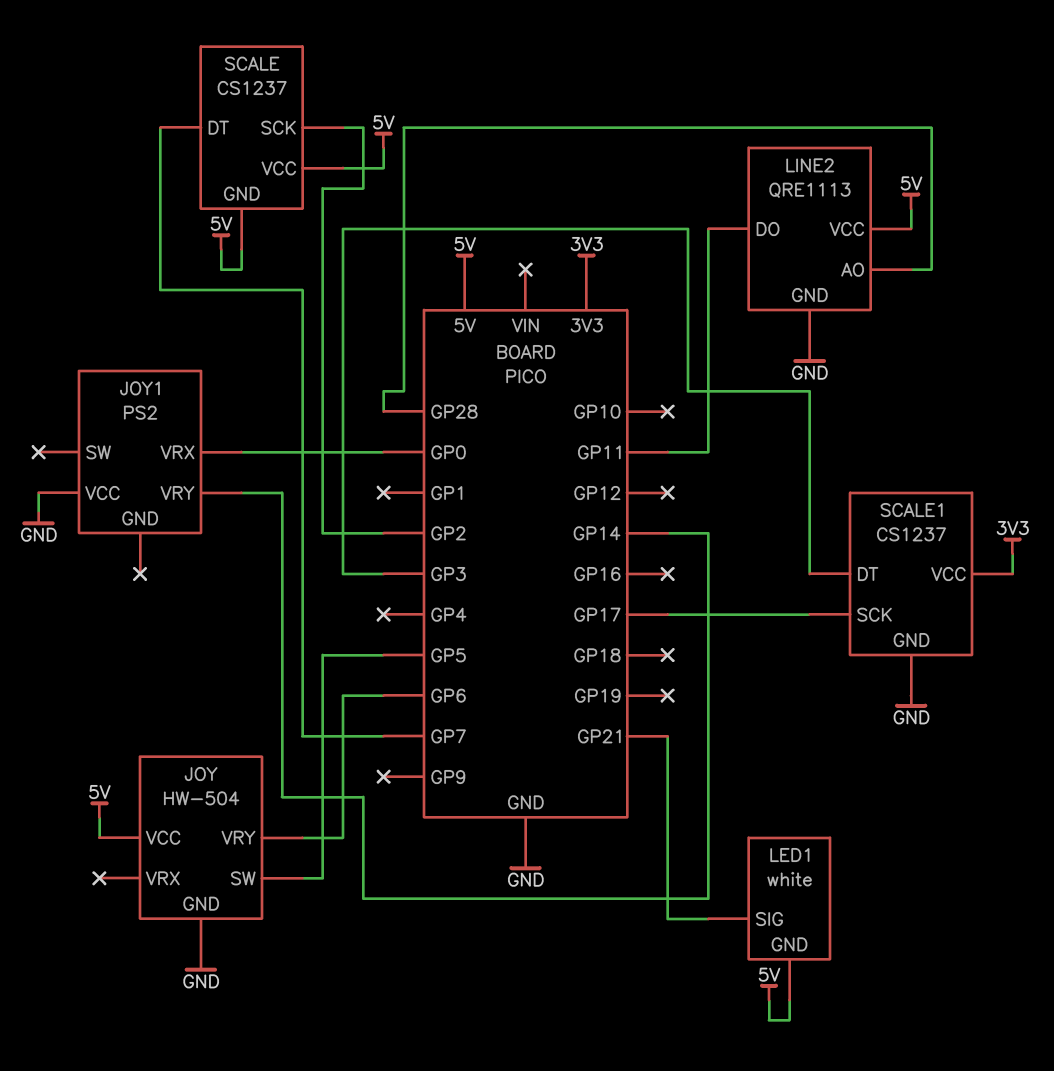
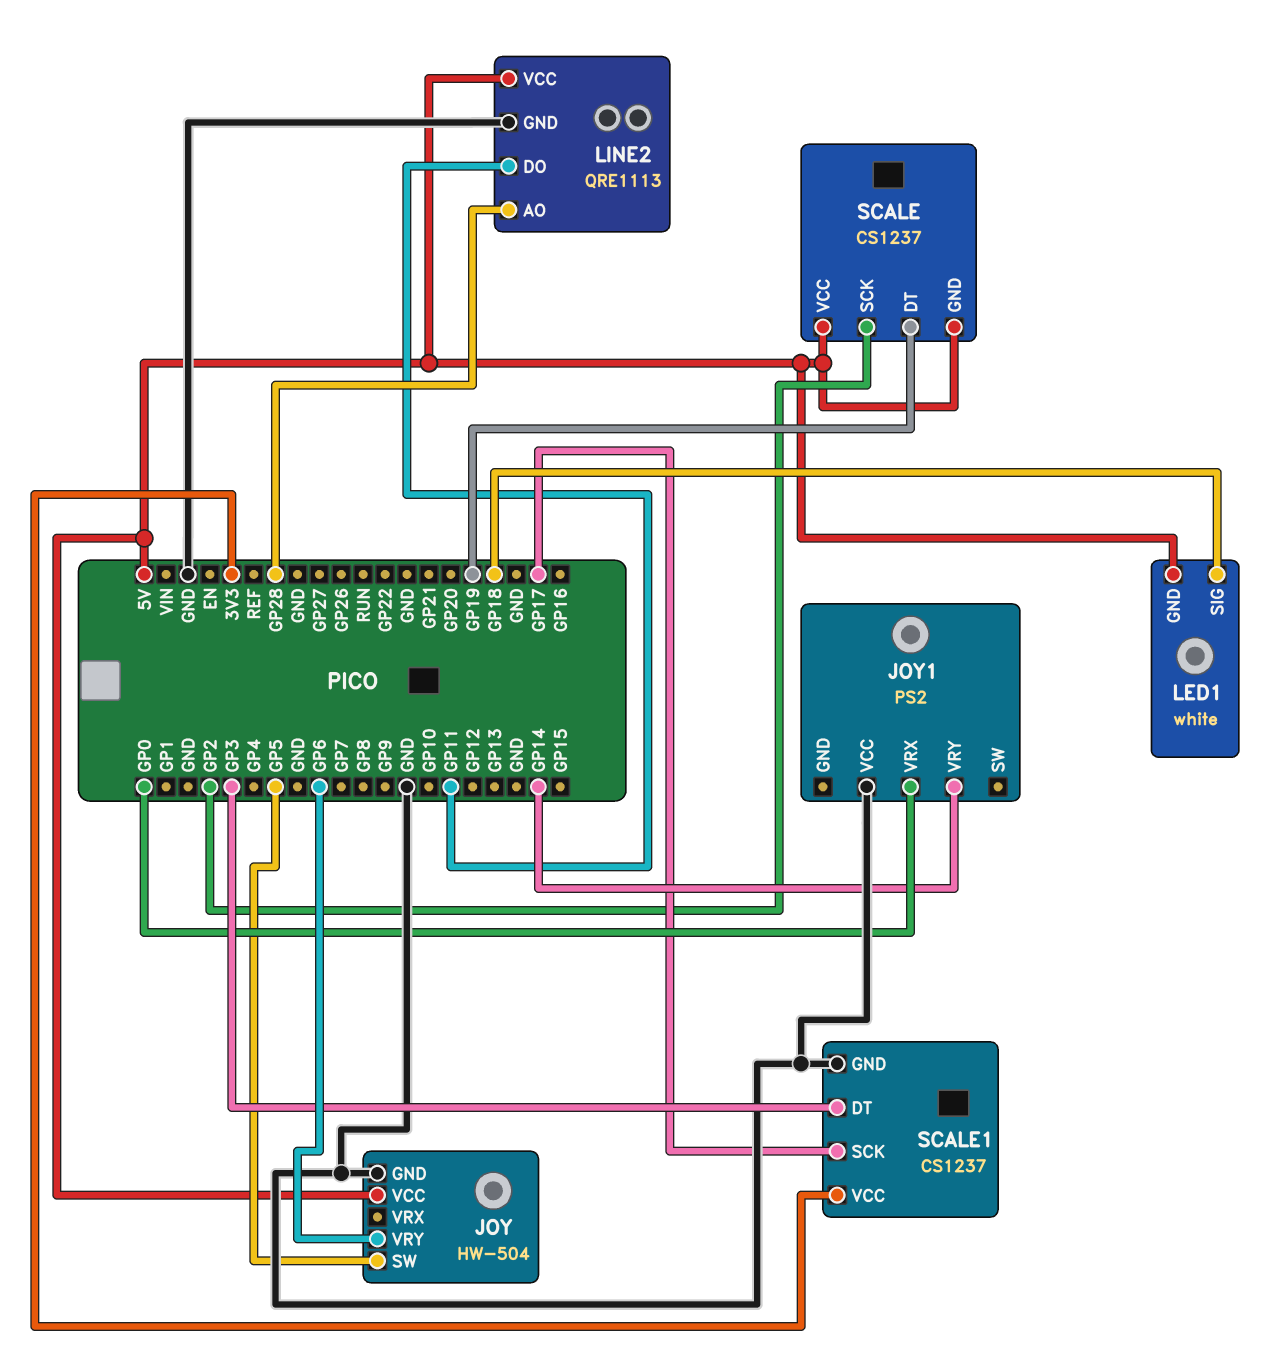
LED1 pin SIG: GP21 -> GP18
SCALE pin DT: GP7 -> GP19

